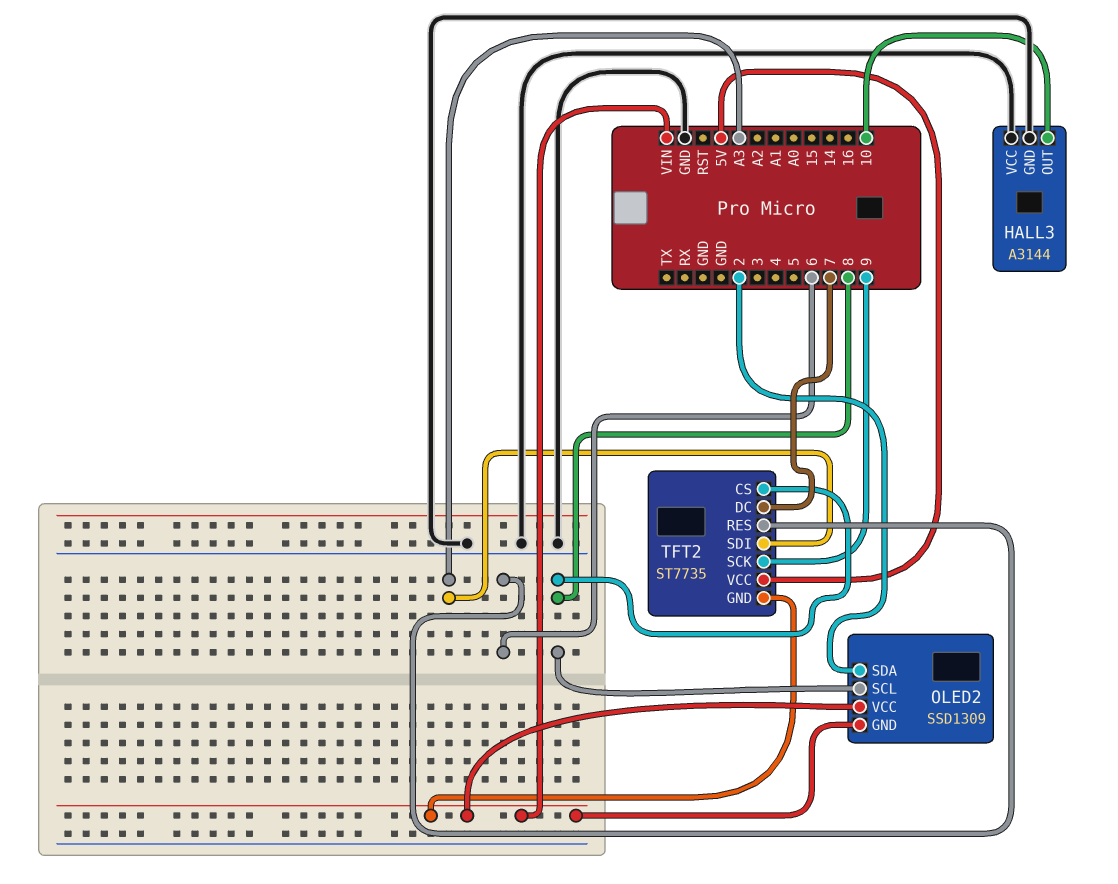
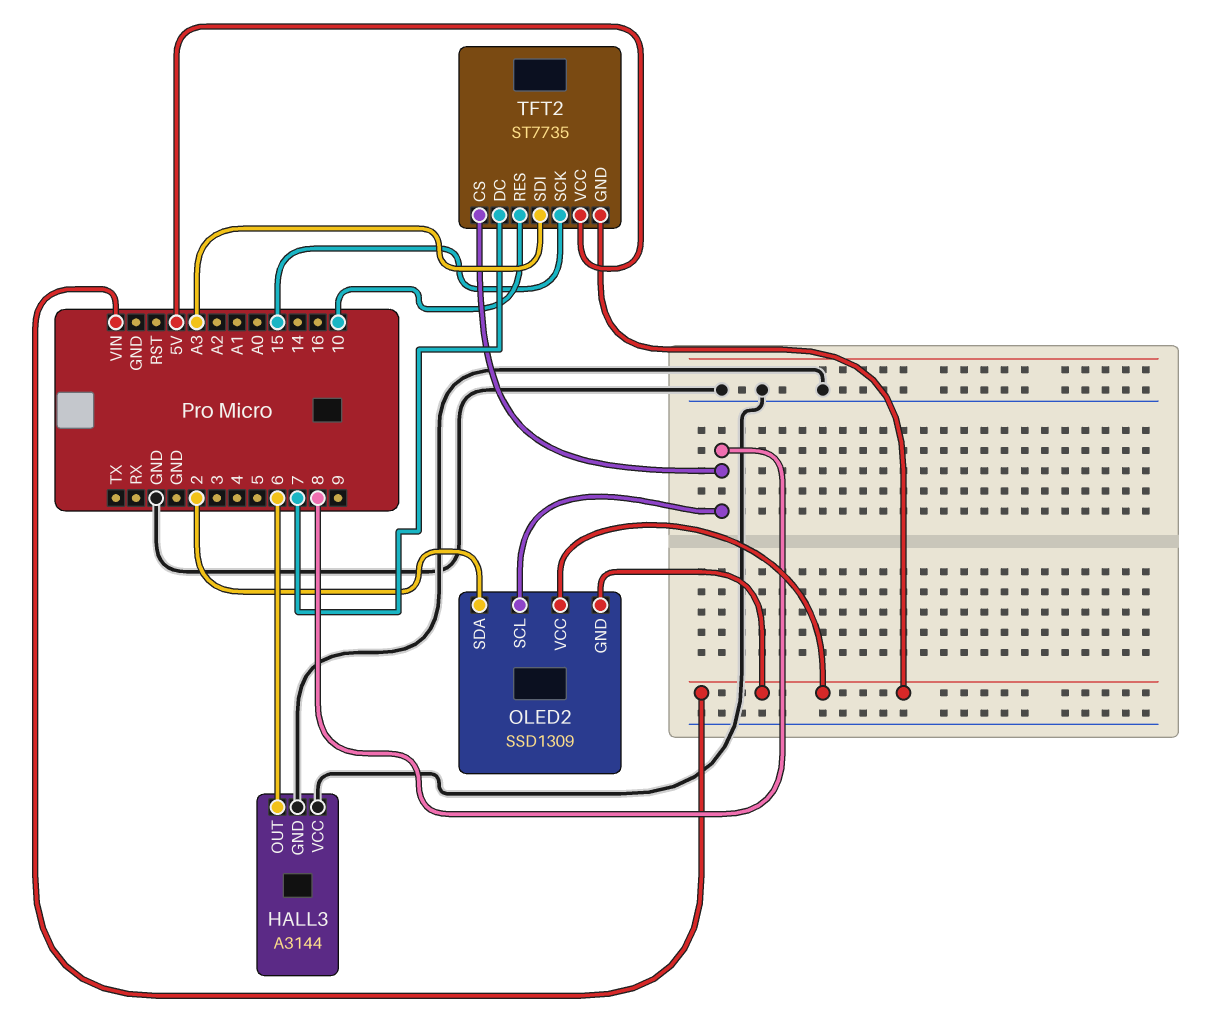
HALL3 pin OUT: 10 -> 6
TFT2 pin RES: 6 -> 10
TFT2 pin SCK: 9 -> 15

